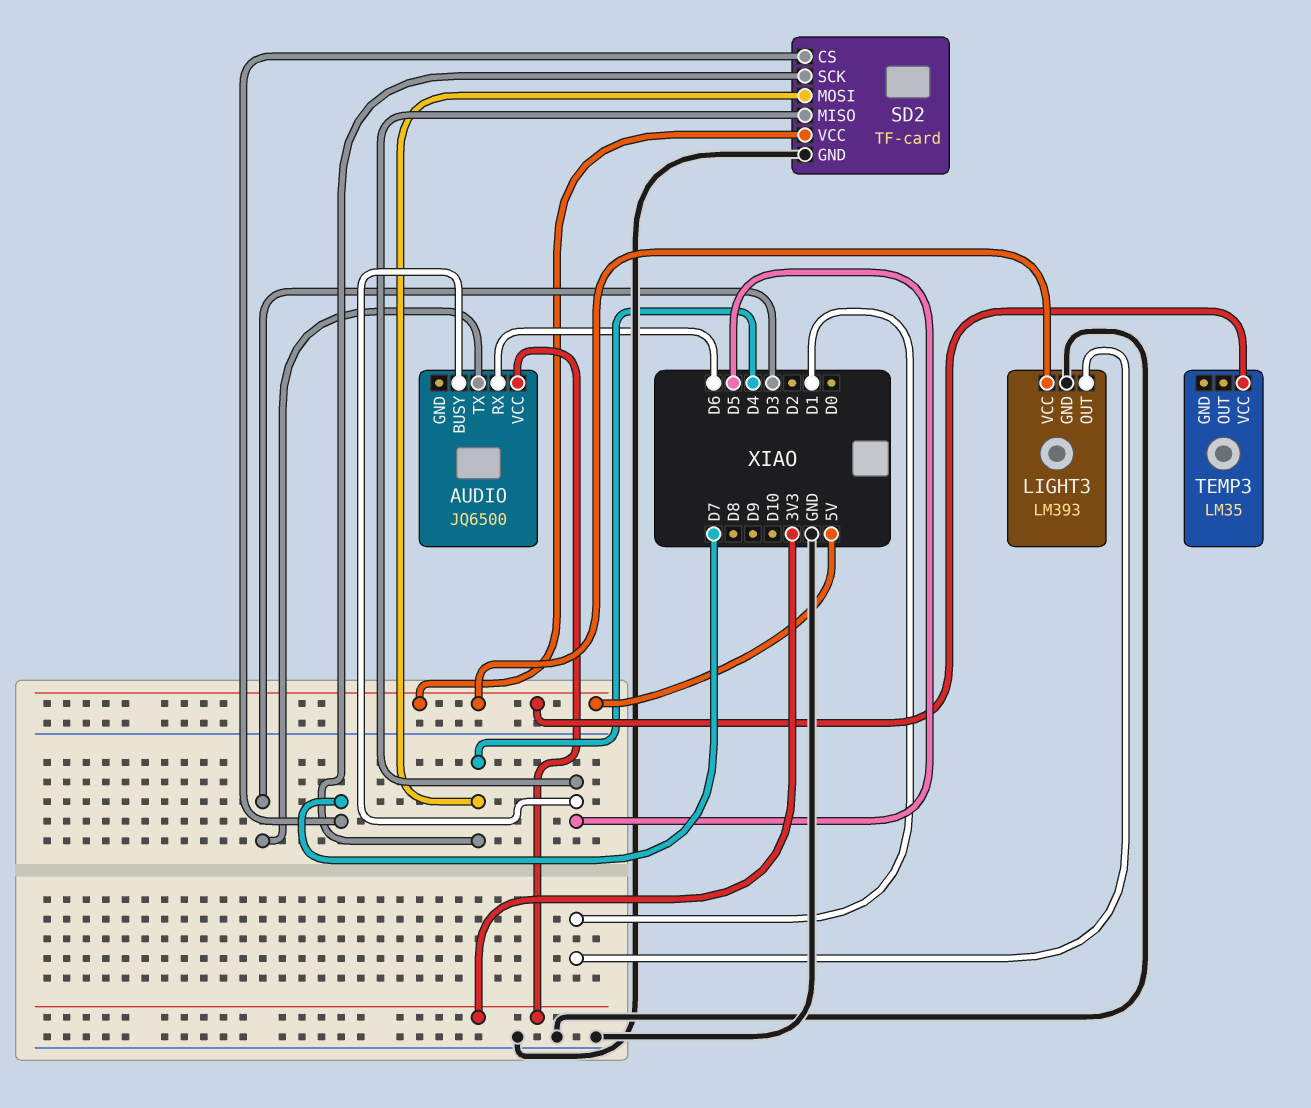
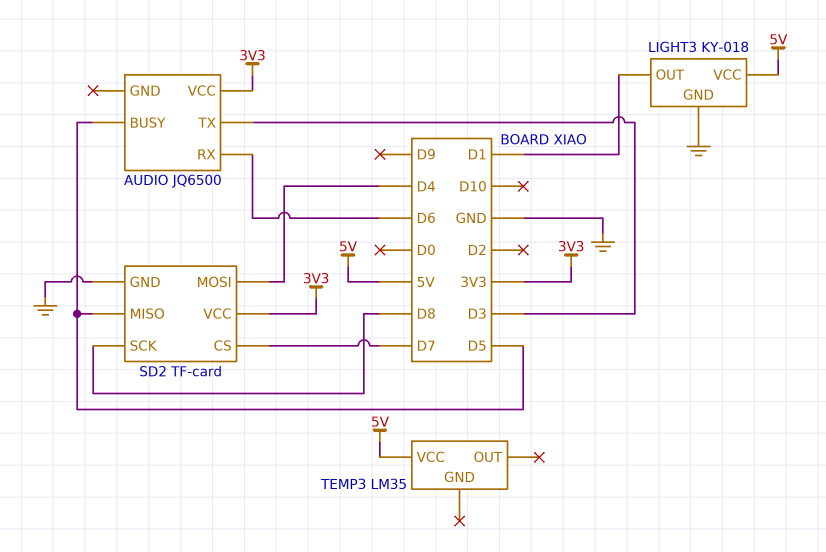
LIGHT3: LM393 -> KY-018
SD2 pin SCK: D4 -> D8
SD2 pin VCC: 5V -> 3V3

